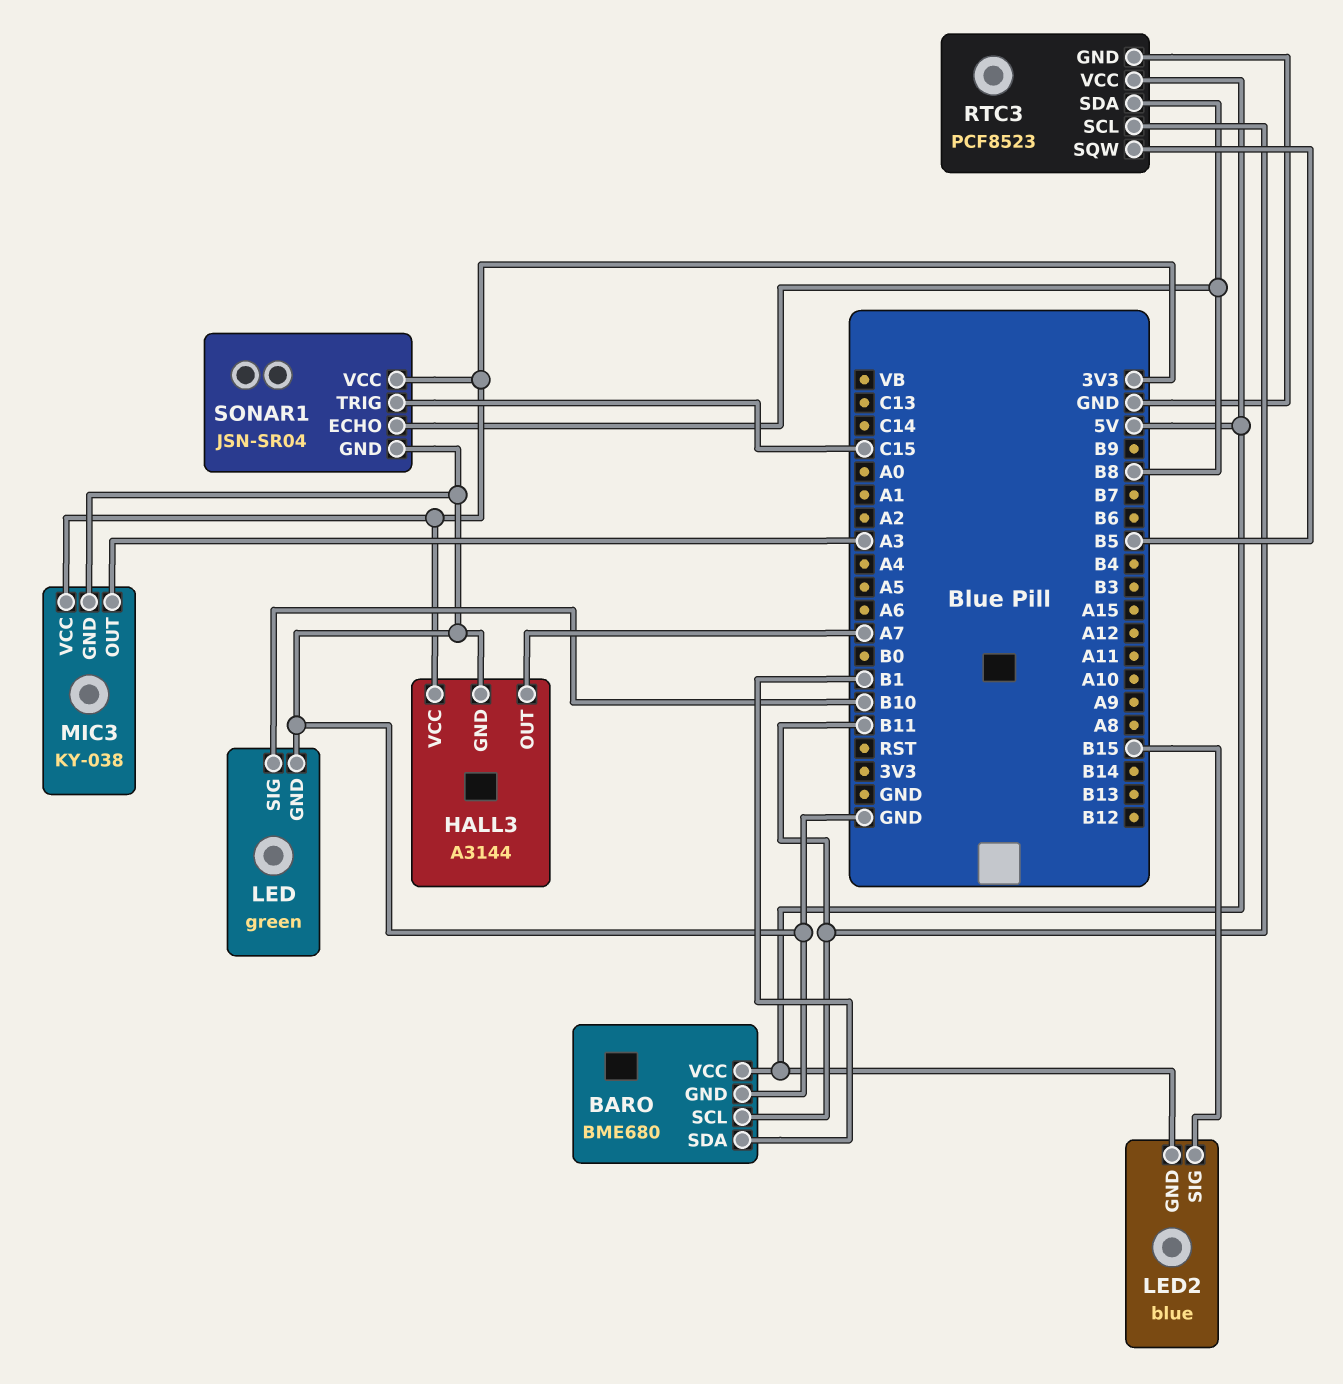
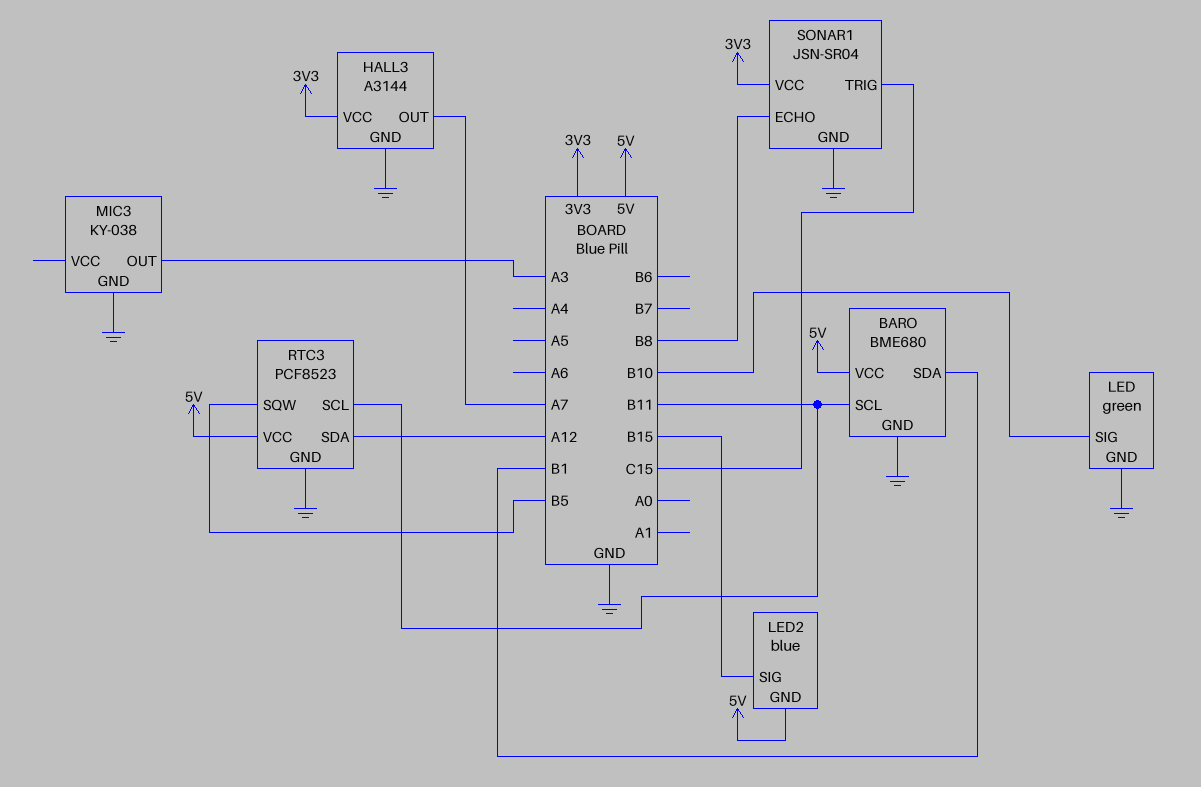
MIC3 pin VCC: 3V3 -> none
RTC3 pin SDA: B8 -> A12

